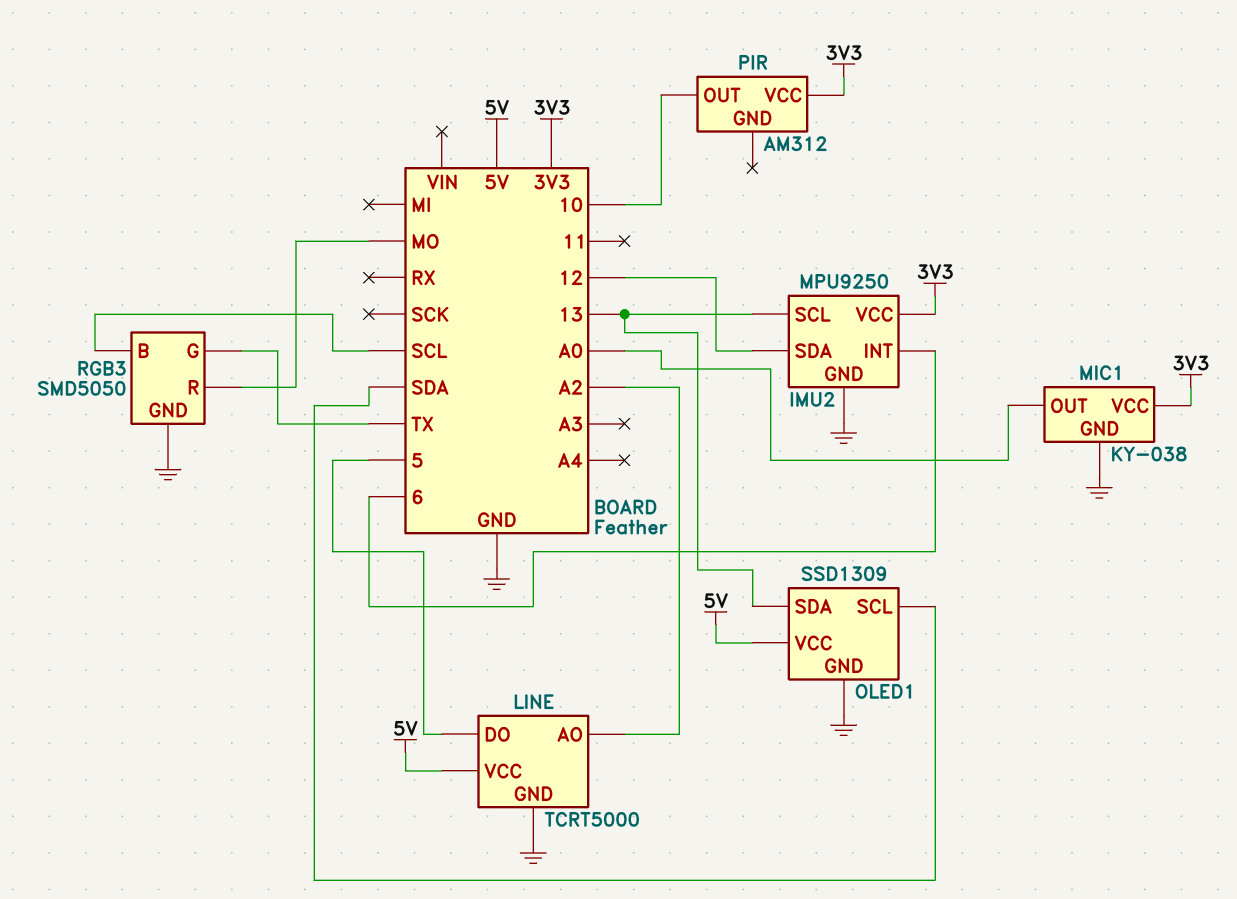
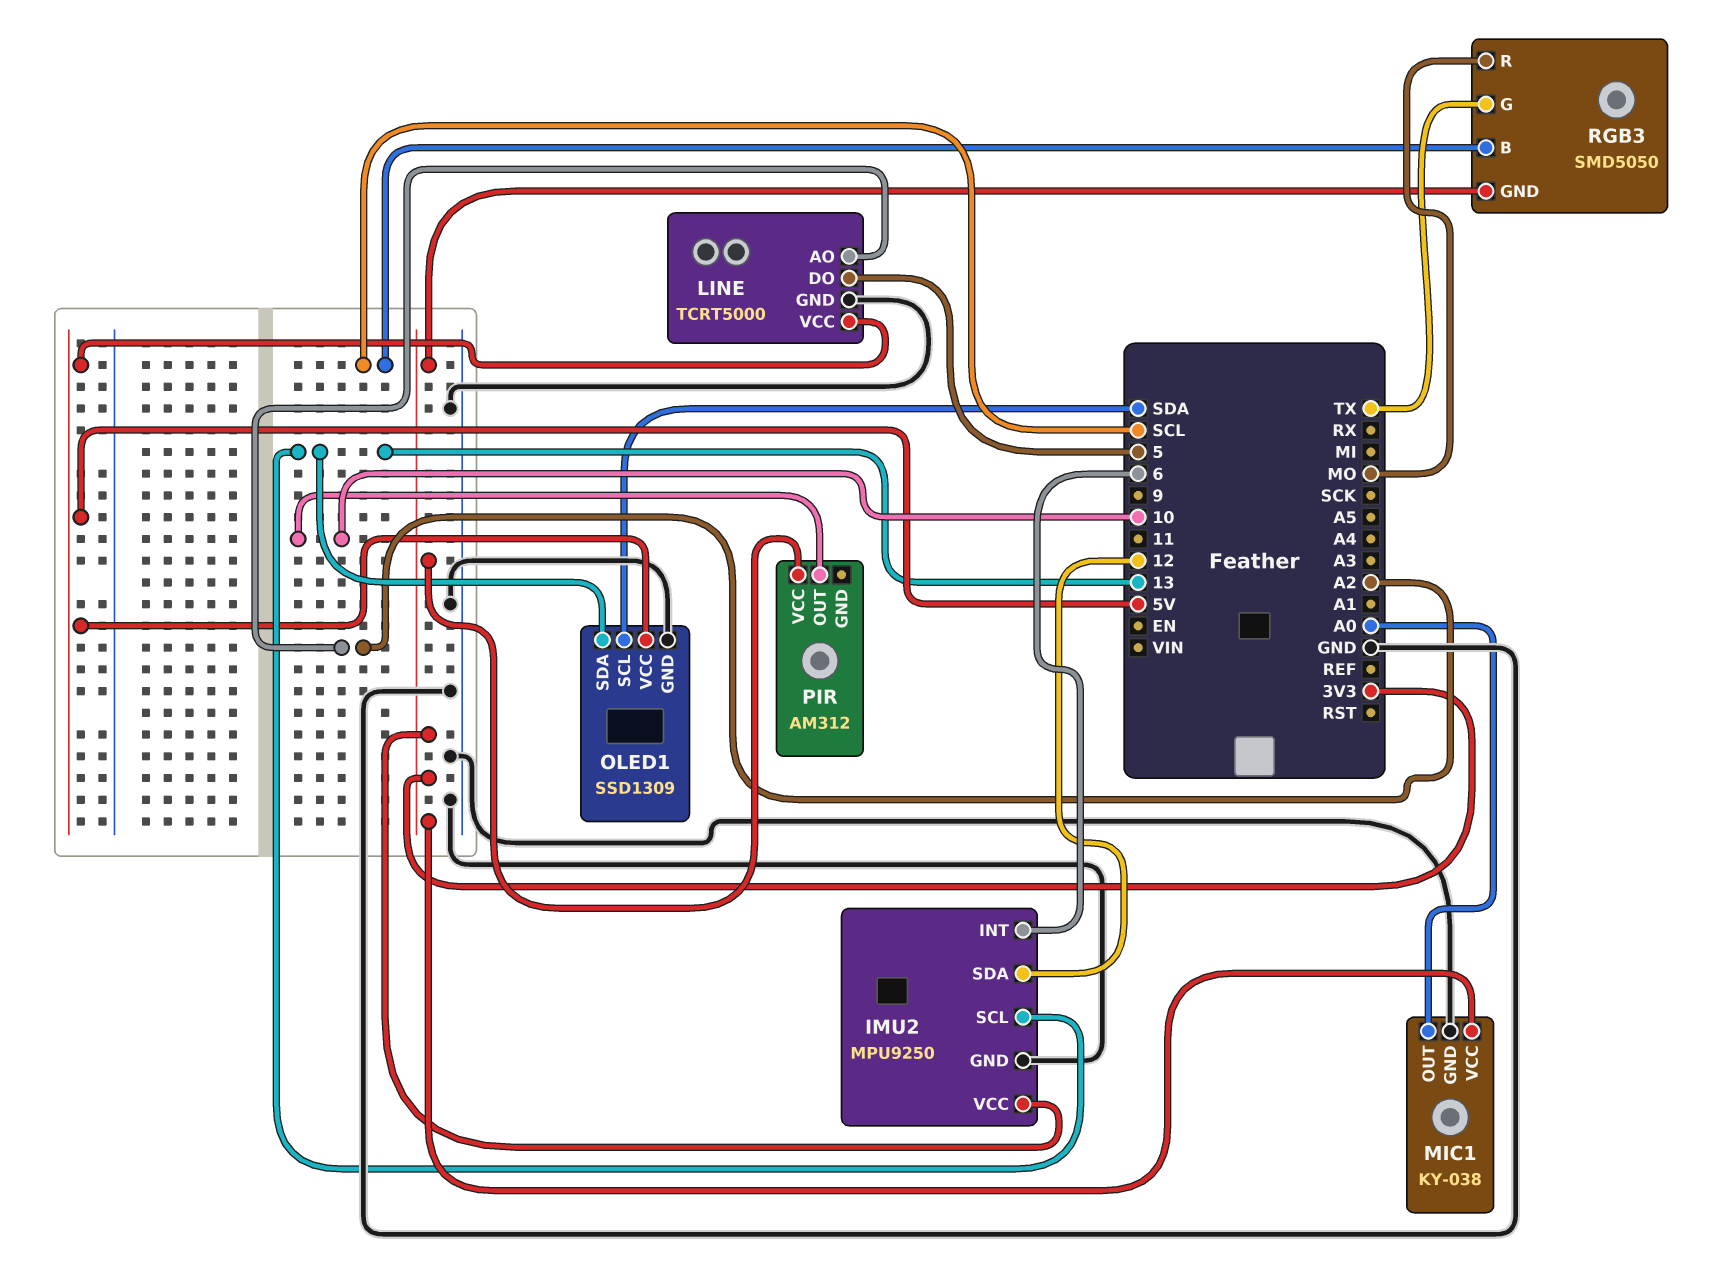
RGB3 pin GND: GND -> 3V3

